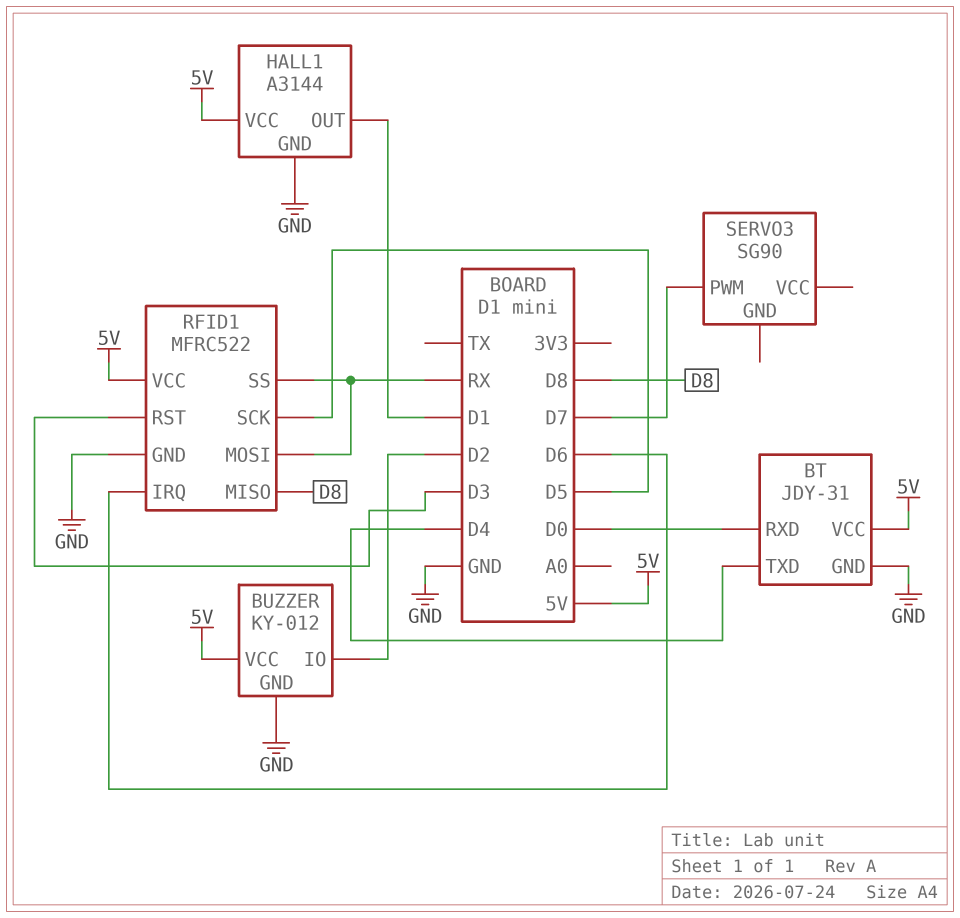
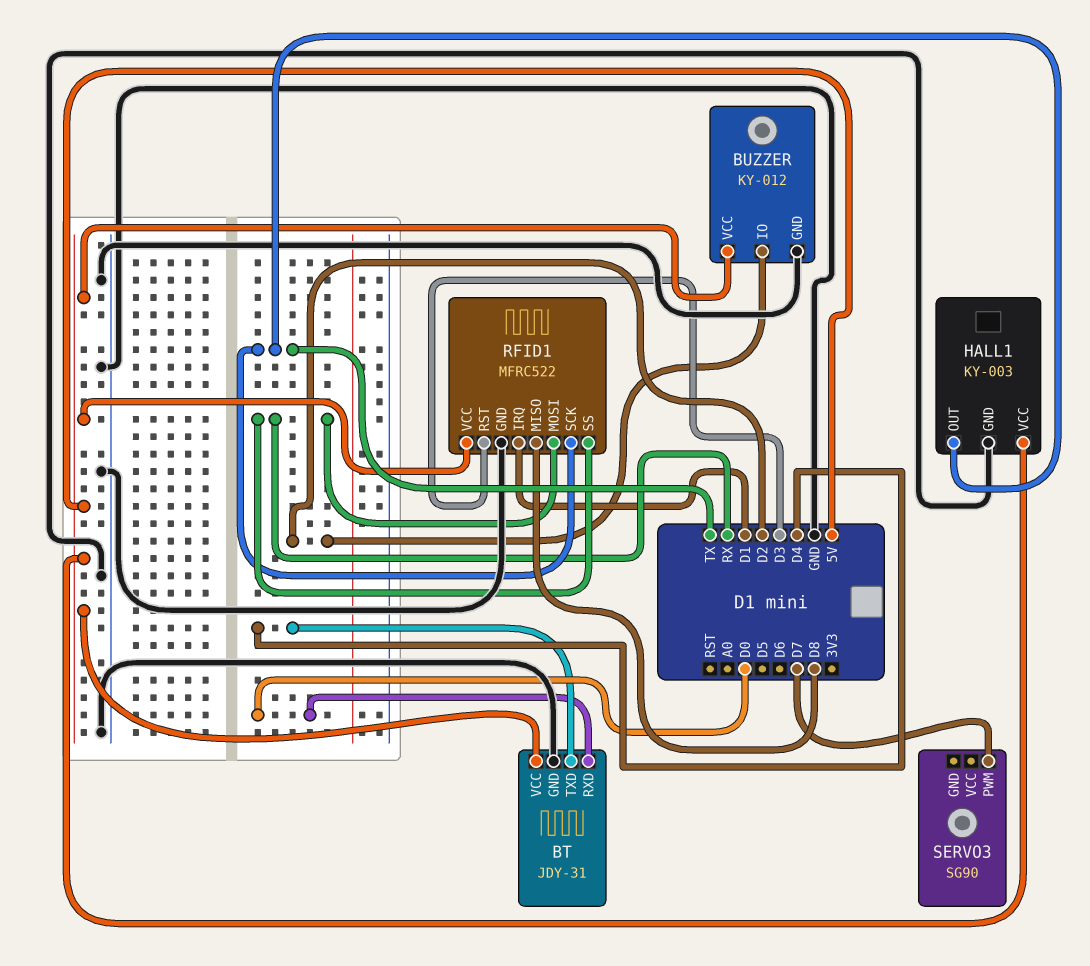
HALL1: A3144 -> KY-003
HALL1 pin OUT: D1 -> TX
RFID1 pin IRQ: D6 -> D1
RFID1 pin SCK: D5 -> TX

